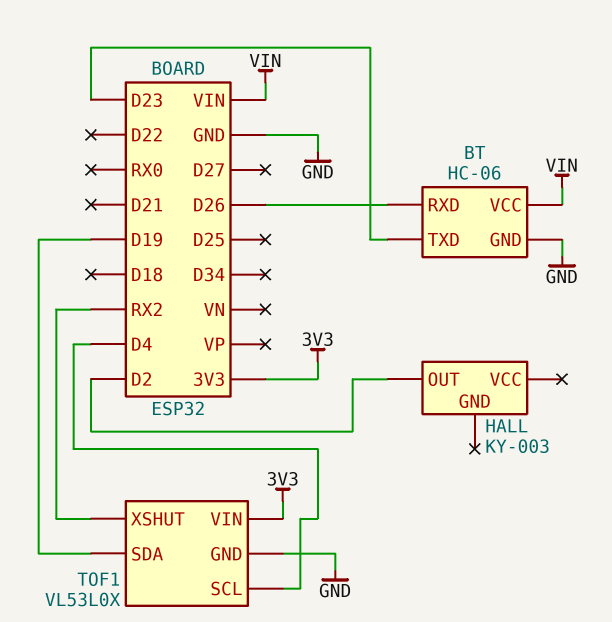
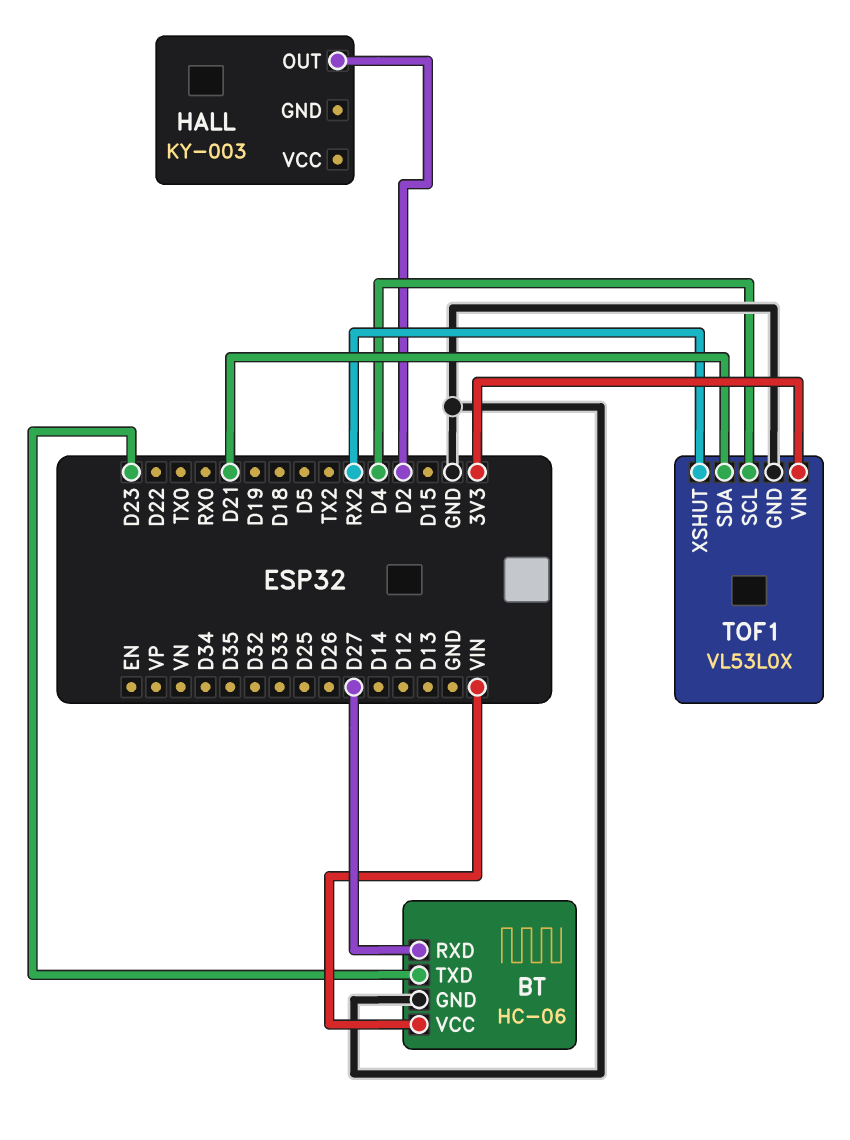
BT pin RXD: D26 -> D27
TOF1 pin SDA: D19 -> D21

